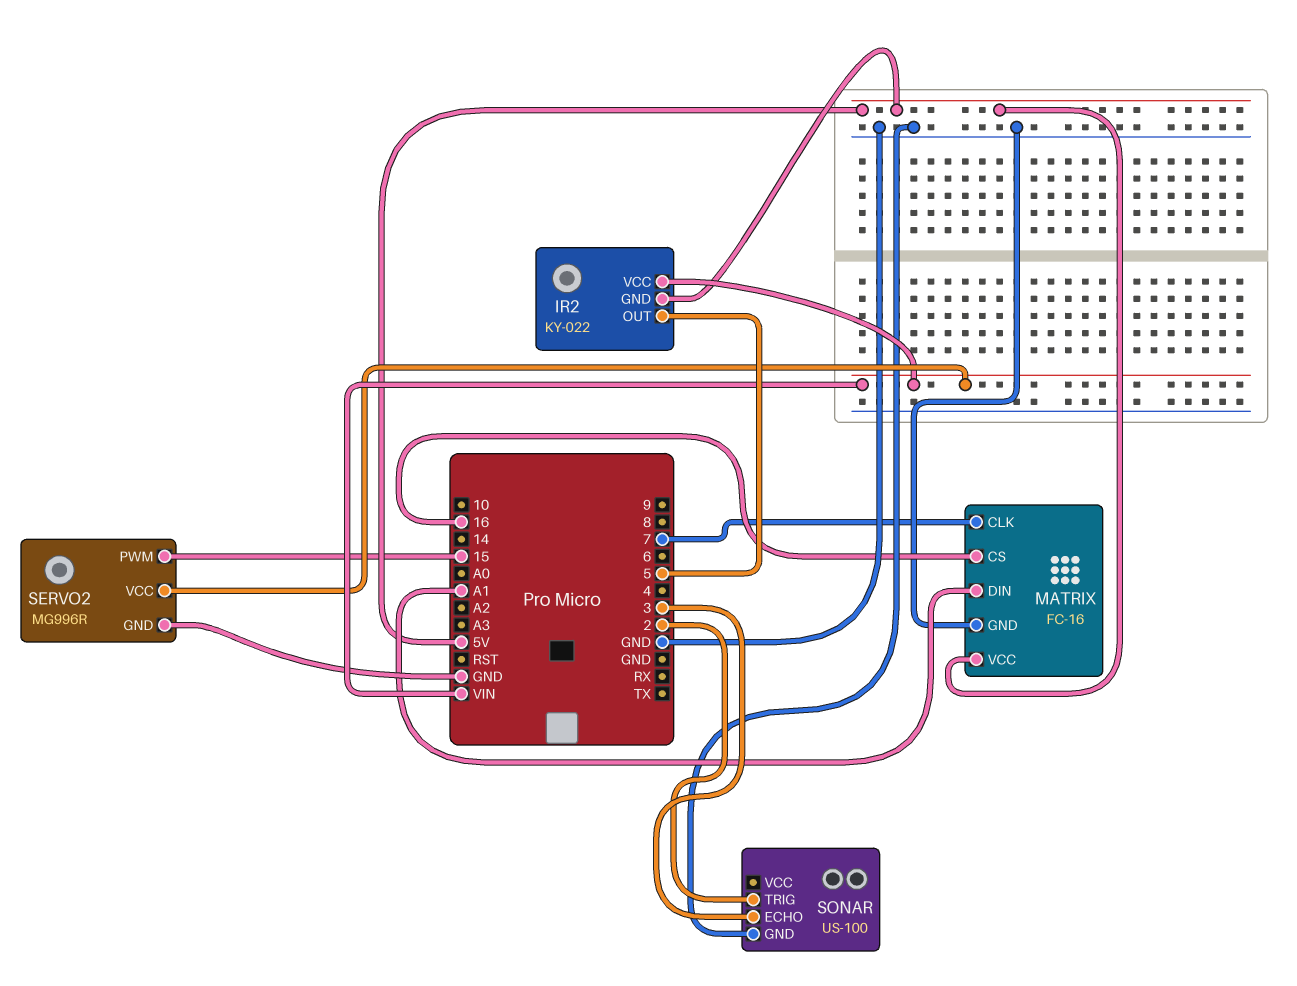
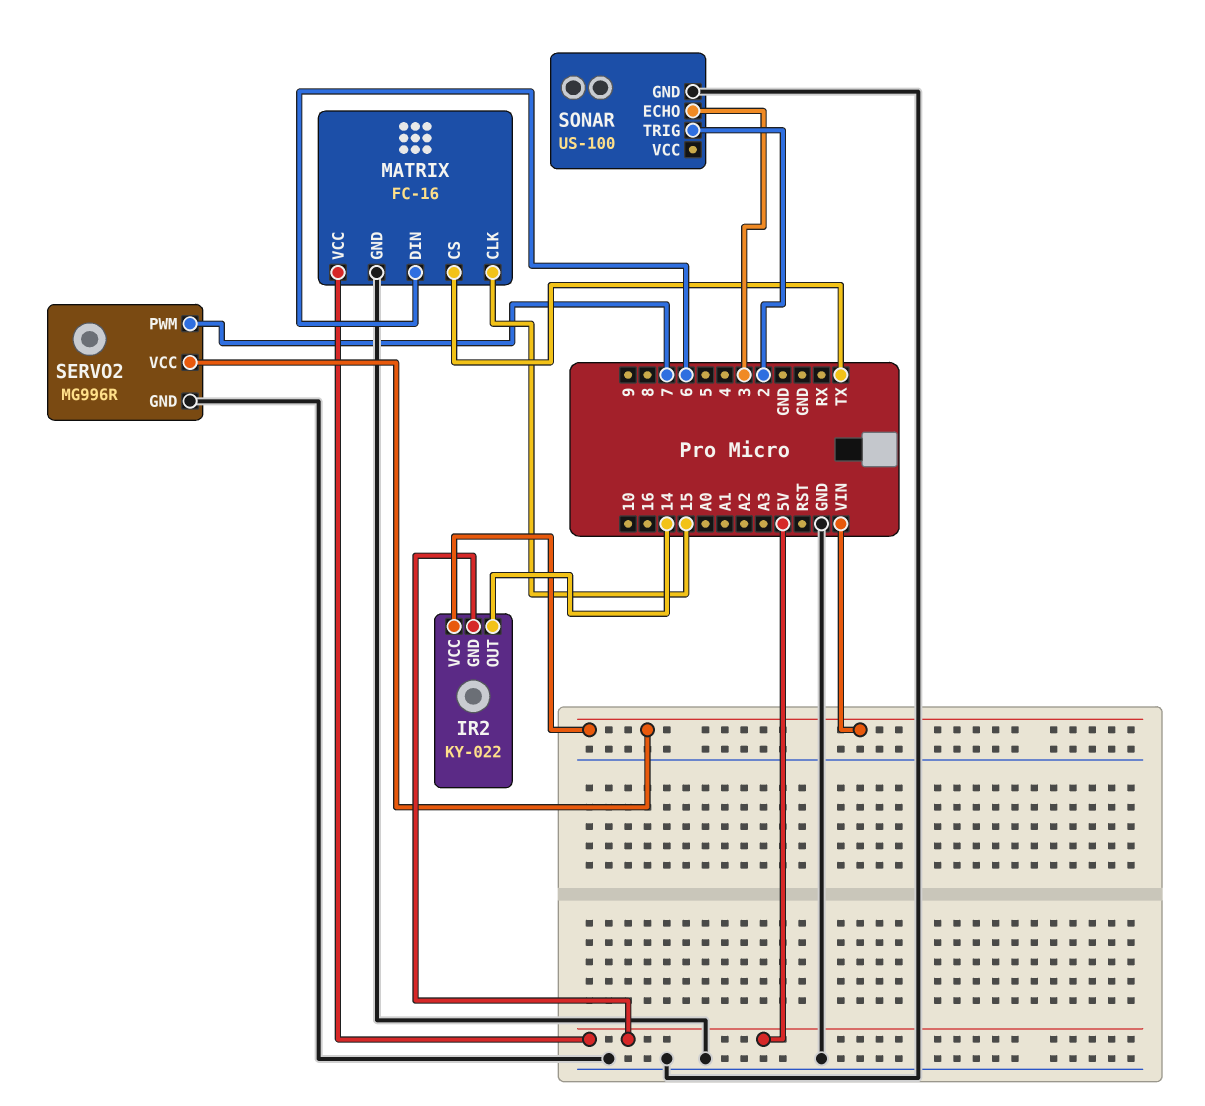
IR2 pin OUT: 5 -> 14
MATRIX pin CLK: 7 -> 15
MATRIX pin CS: 16 -> TX
MATRIX pin DIN: A1 -> 6
SERVO2 pin PWM: 15 -> 7

